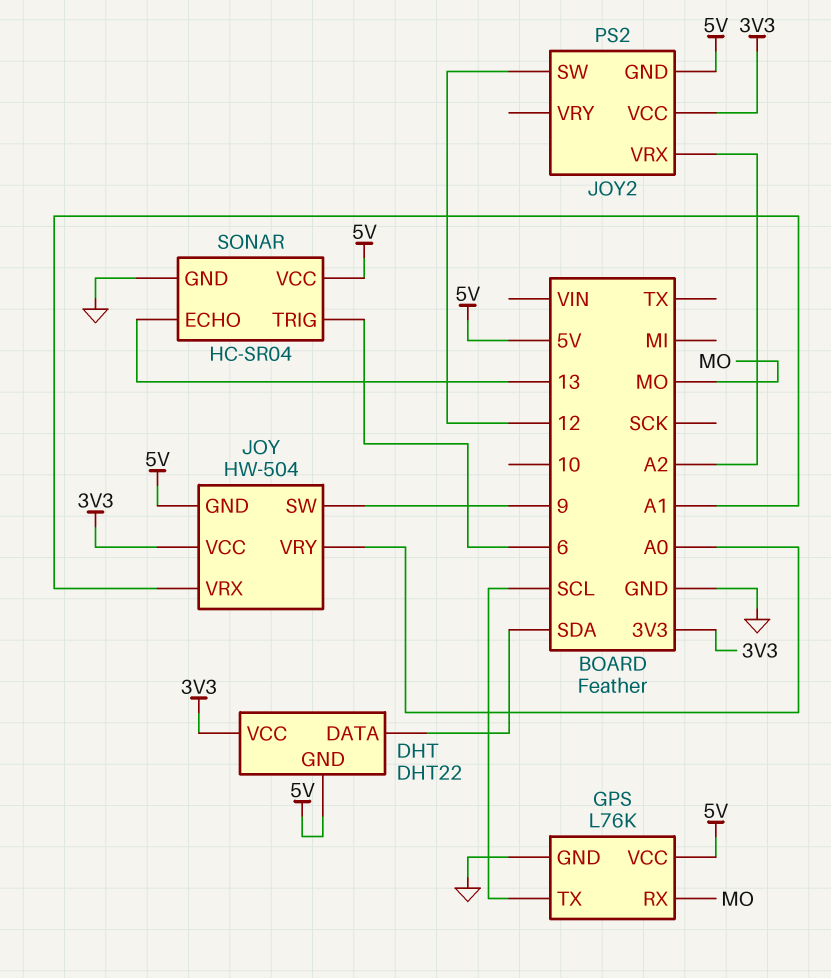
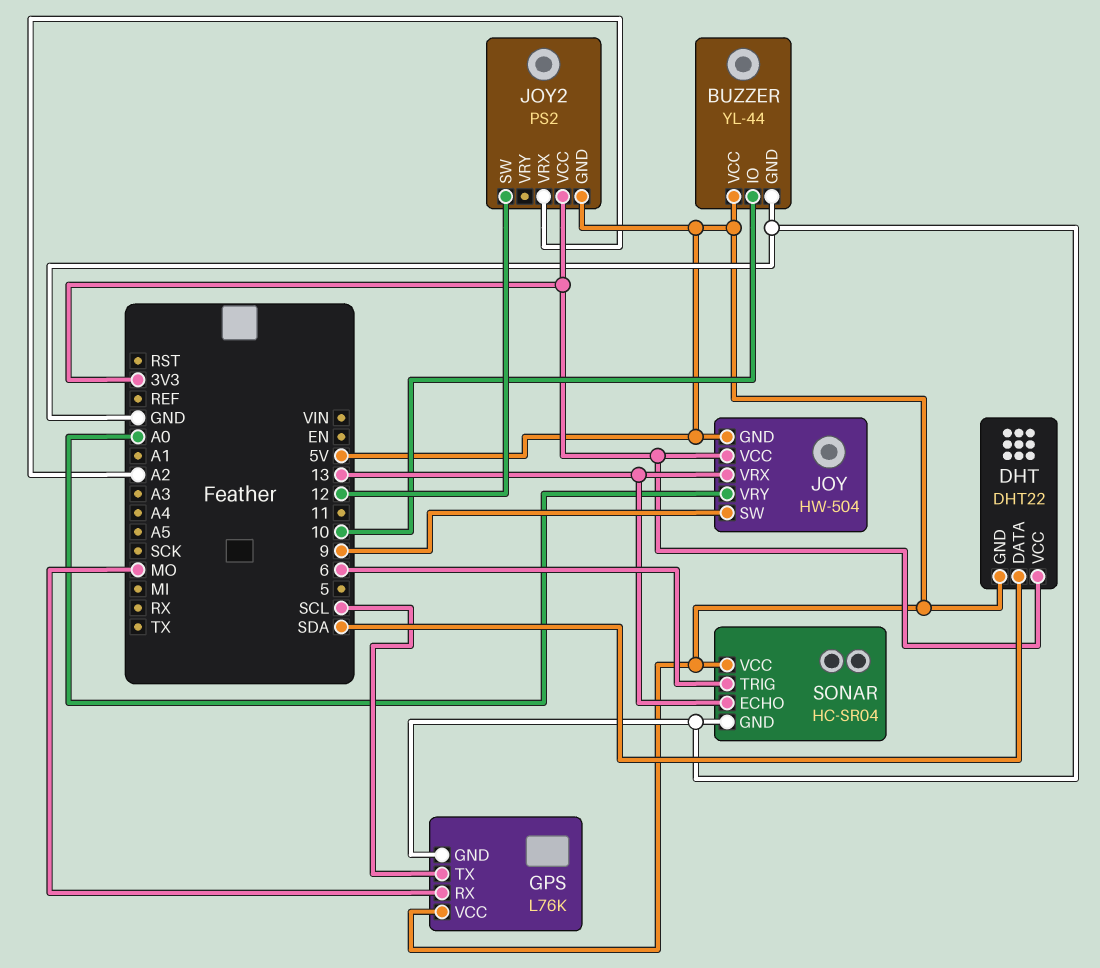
BUZZER: none -> YL-44
BUZZER pin GND: none -> GND
BUZZER pin IO: none -> 10
BUZZER pin VCC: none -> 5V
JOY pin VRX: A1 -> 13

